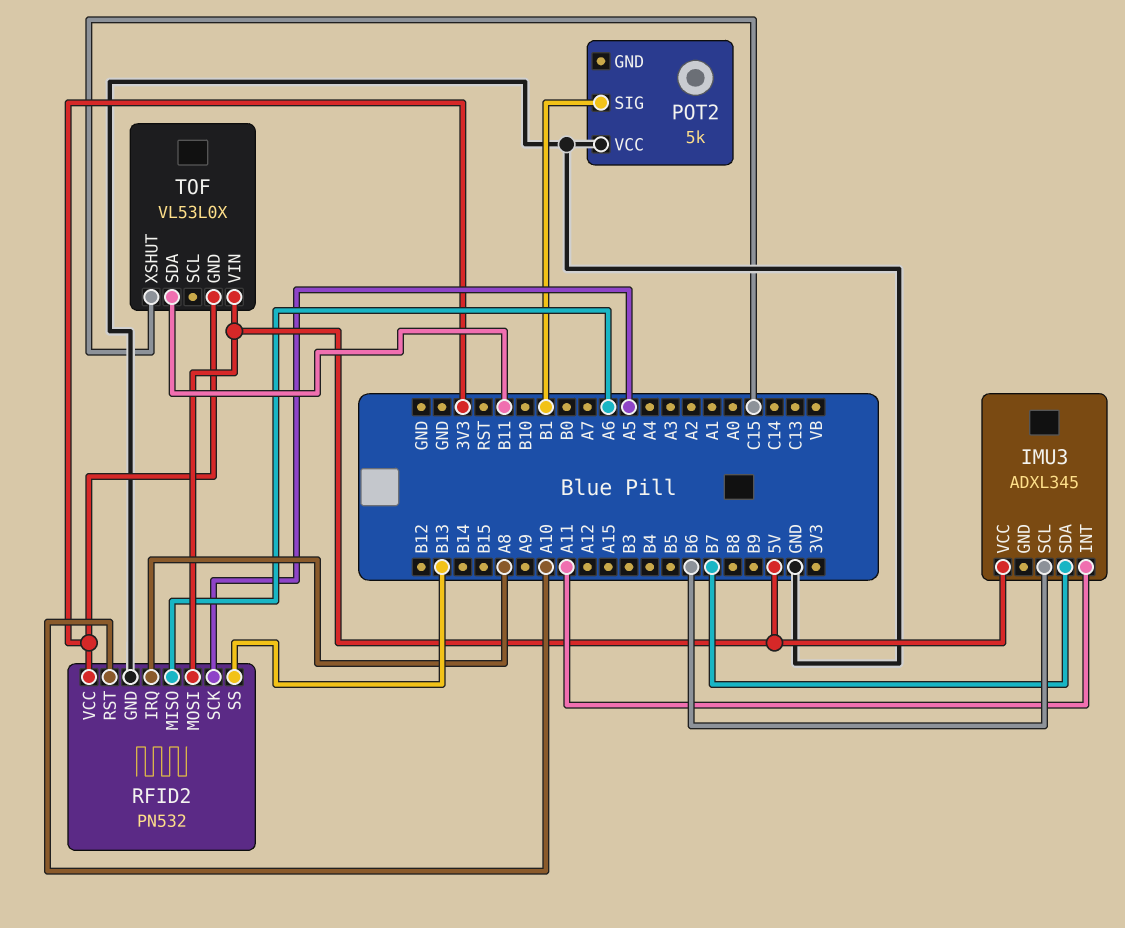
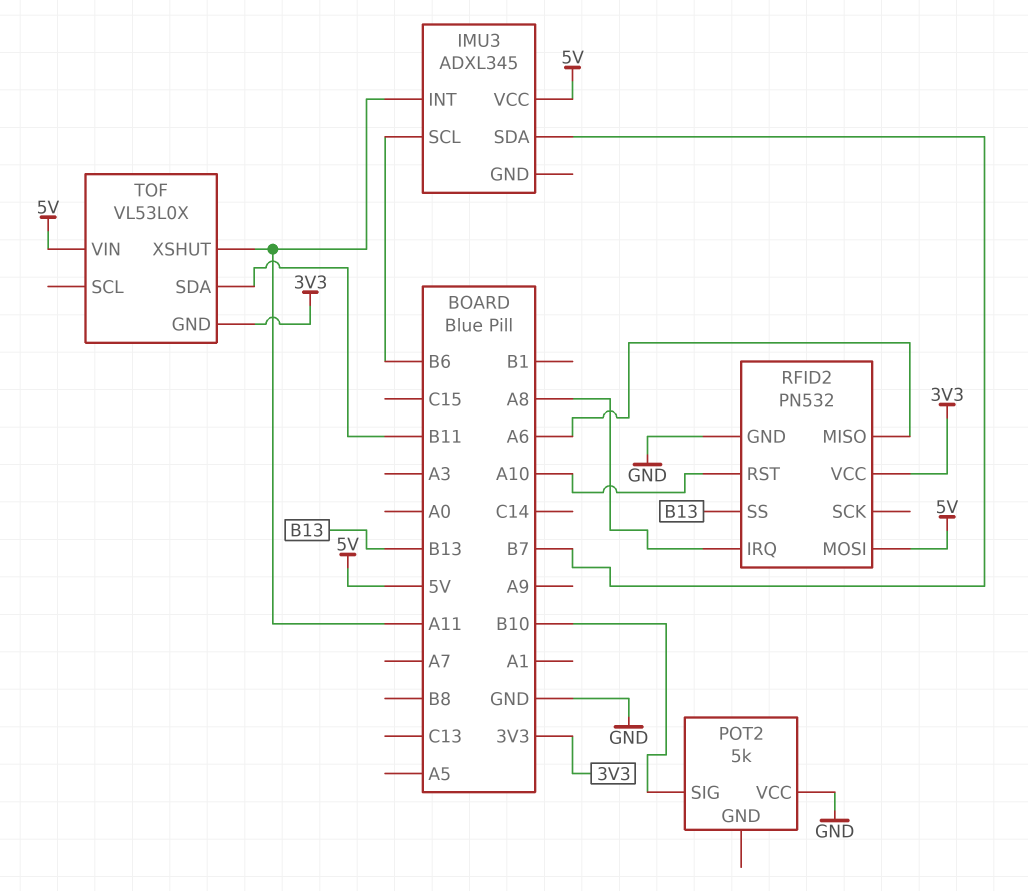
POT2 pin SIG: B1 -> B10
RFID2 pin SCK: A5 -> none
TOF pin XSHUT: C15 -> A11

